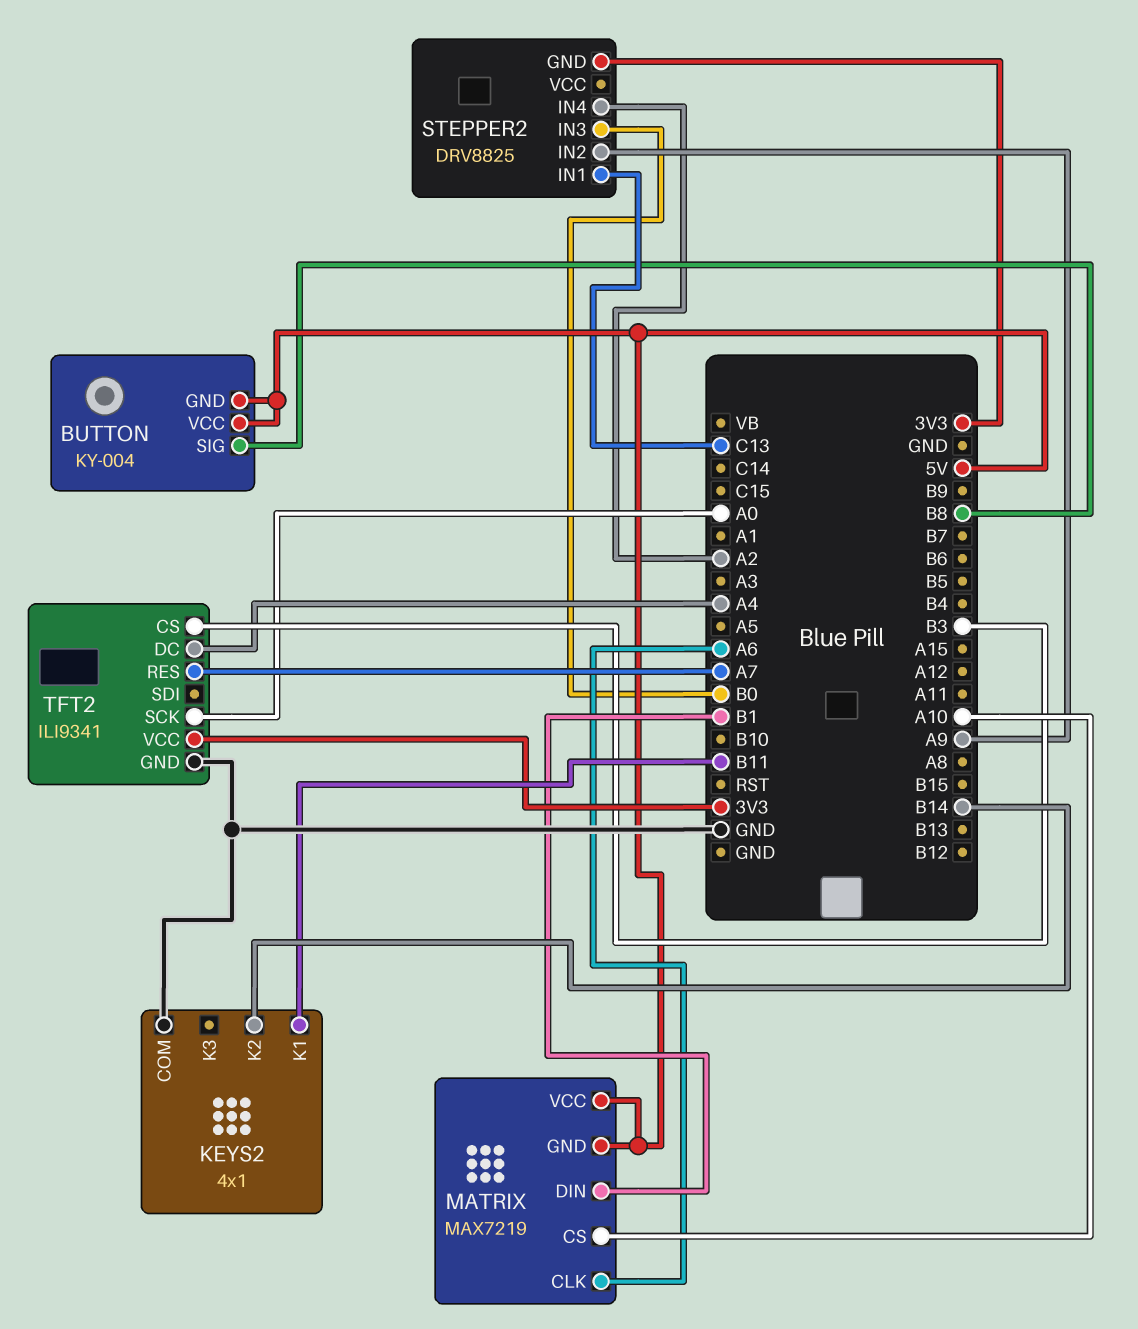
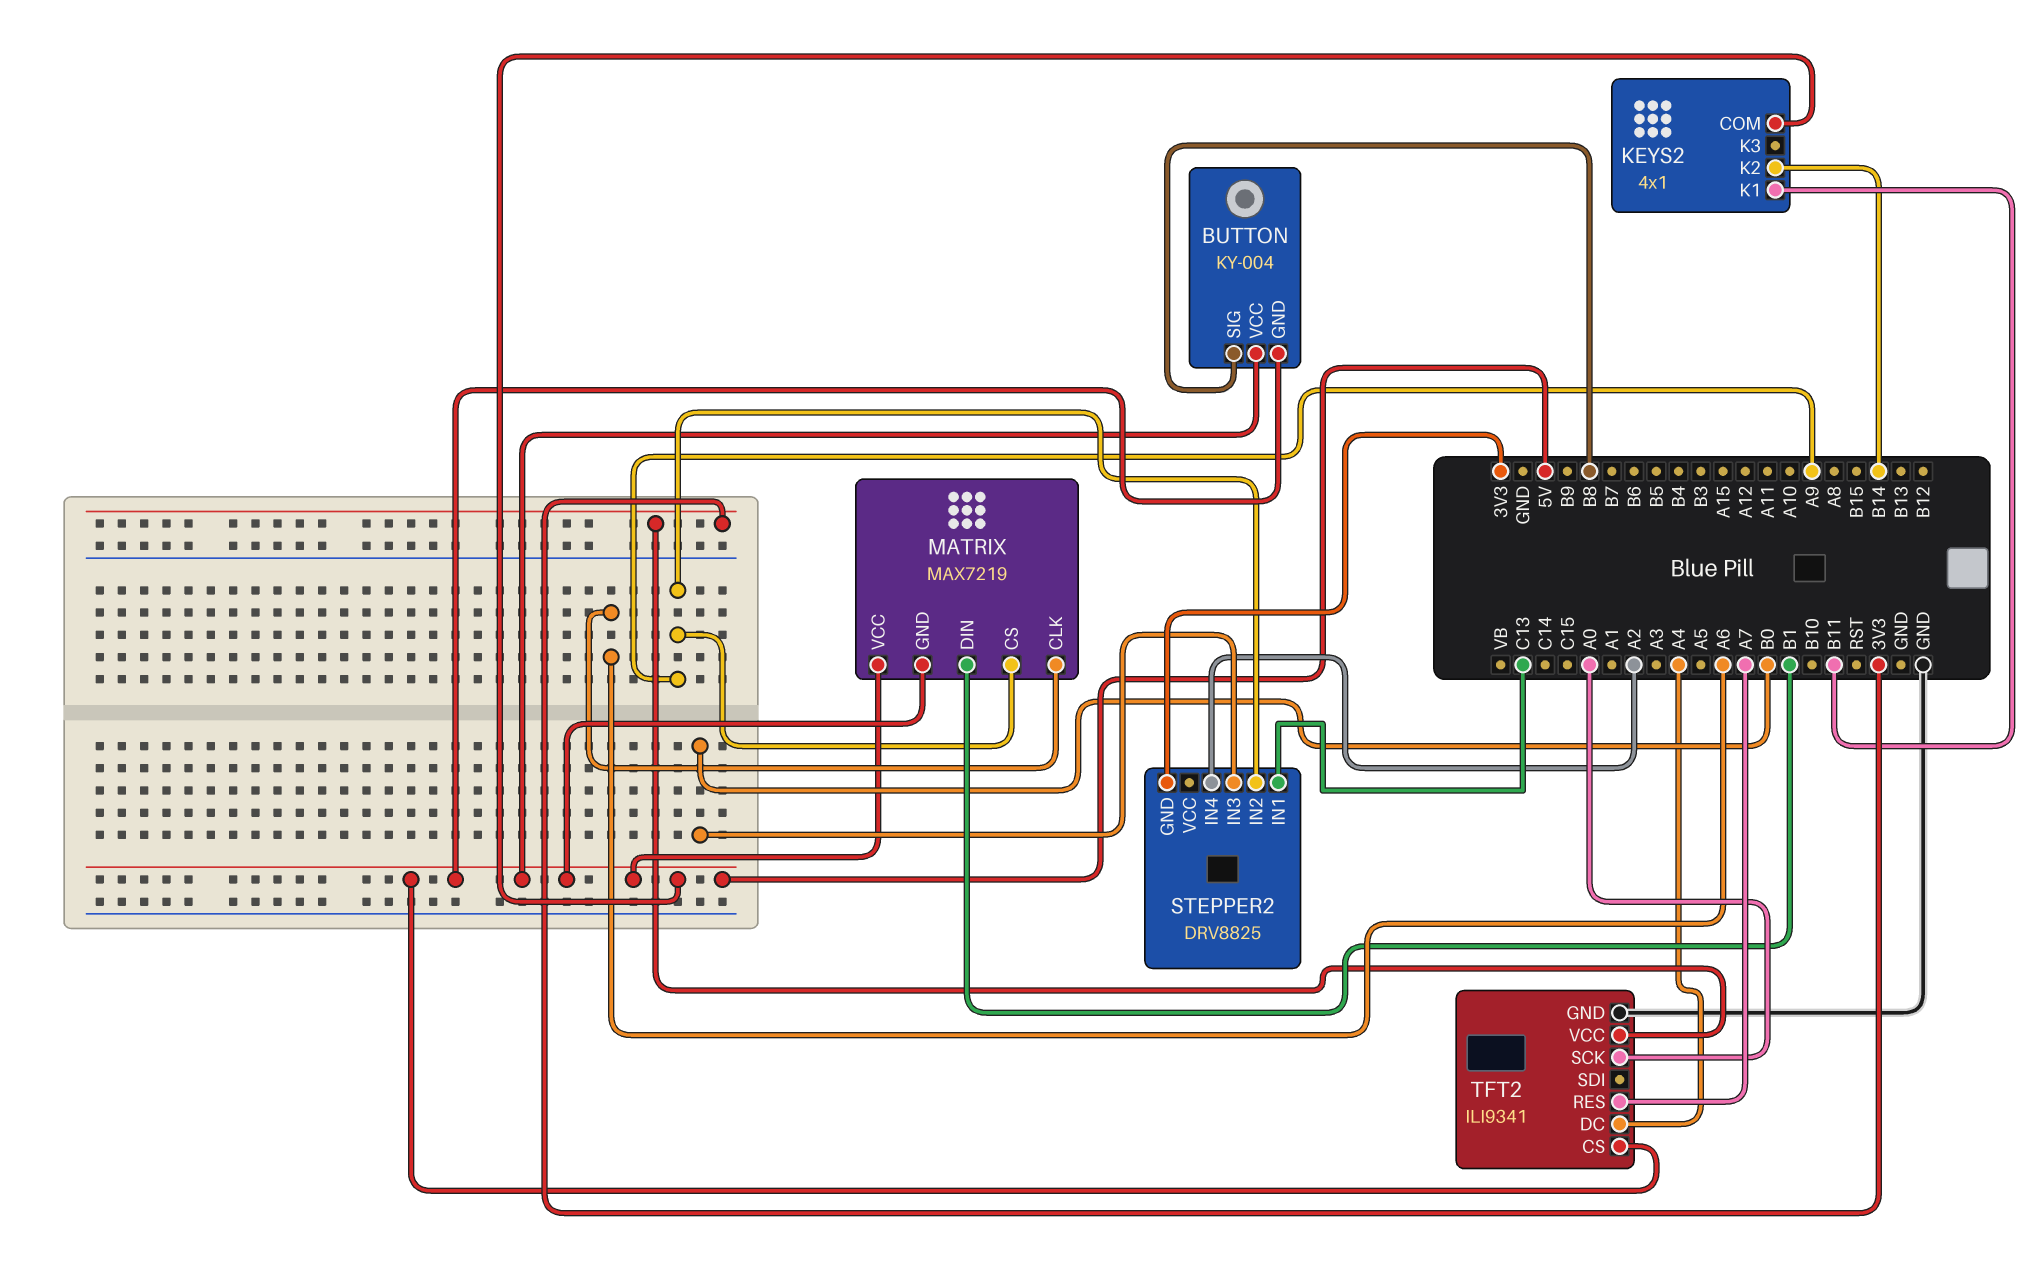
KEYS2 pin COM: GND -> 5V
MATRIX pin CS: A10 -> A9
TFT2 pin CS: B3 -> 5V

